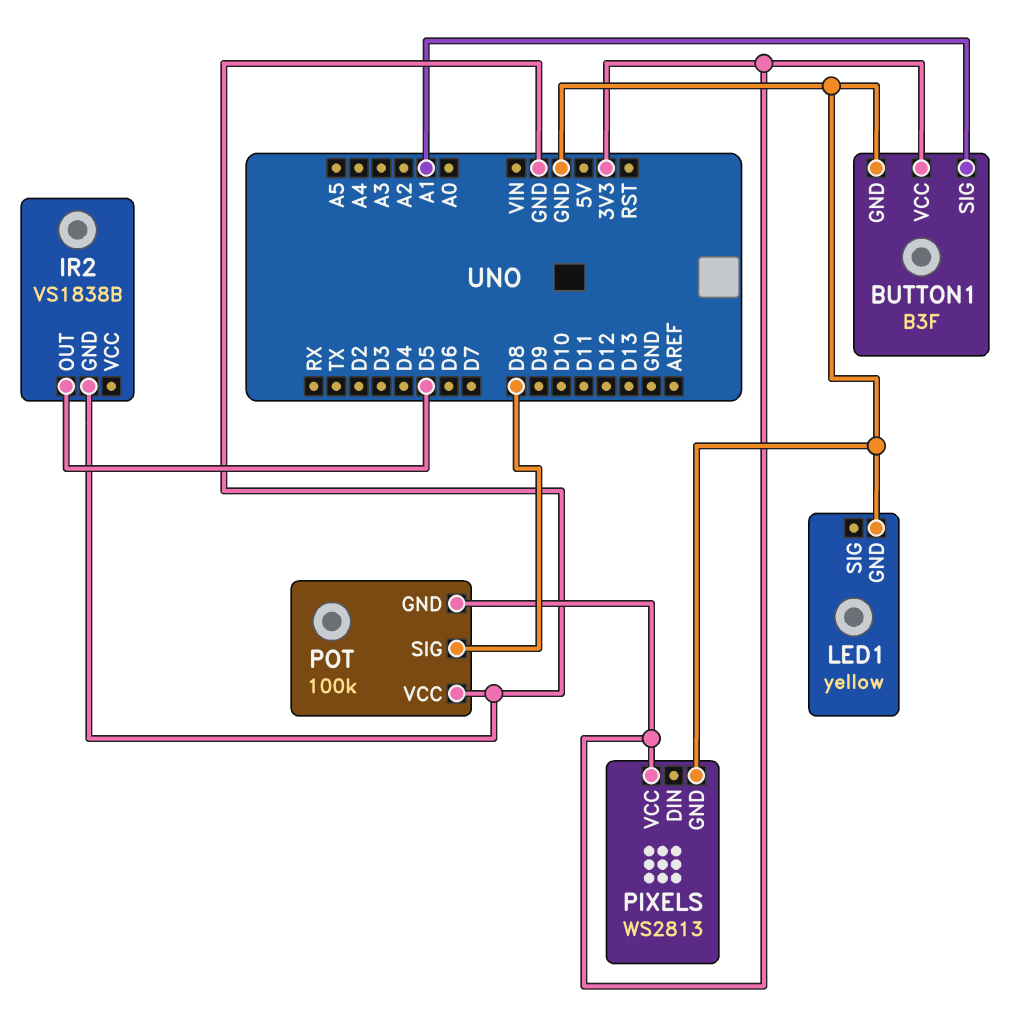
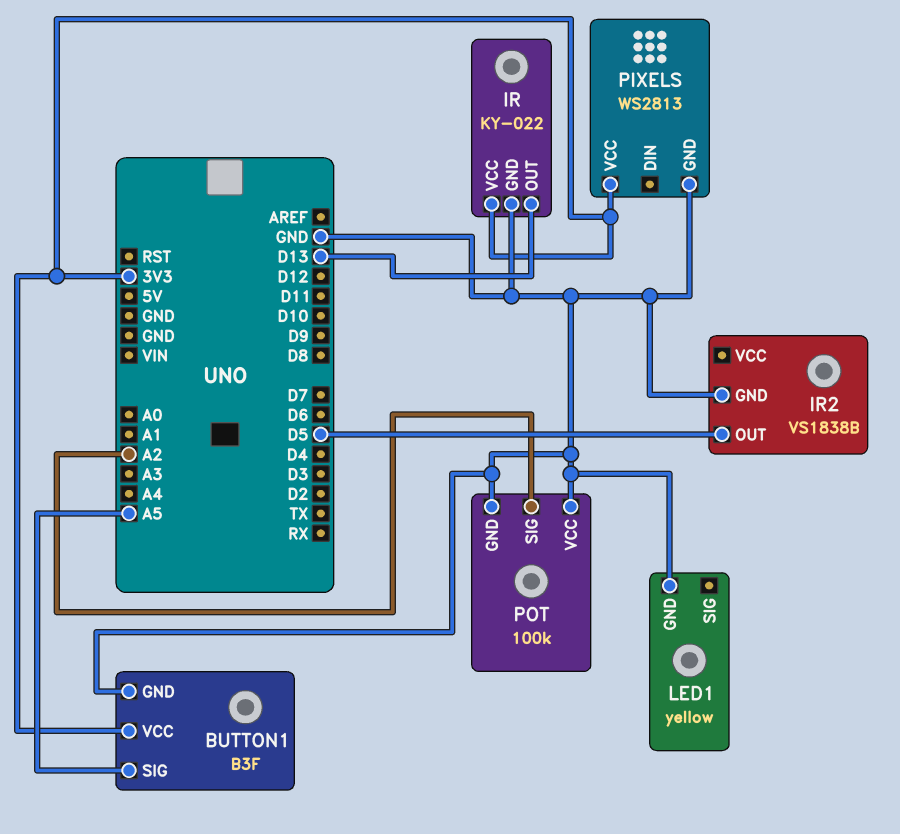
BUTTON1 pin SIG: A1 -> A5
IR: none -> KY-022
IR pin GND: none -> GND
IR pin OUT: none -> D13
IR pin VCC: none -> 3V3
POT pin GND: 3V3 -> GND
POT pin SIG: D8 -> A2

